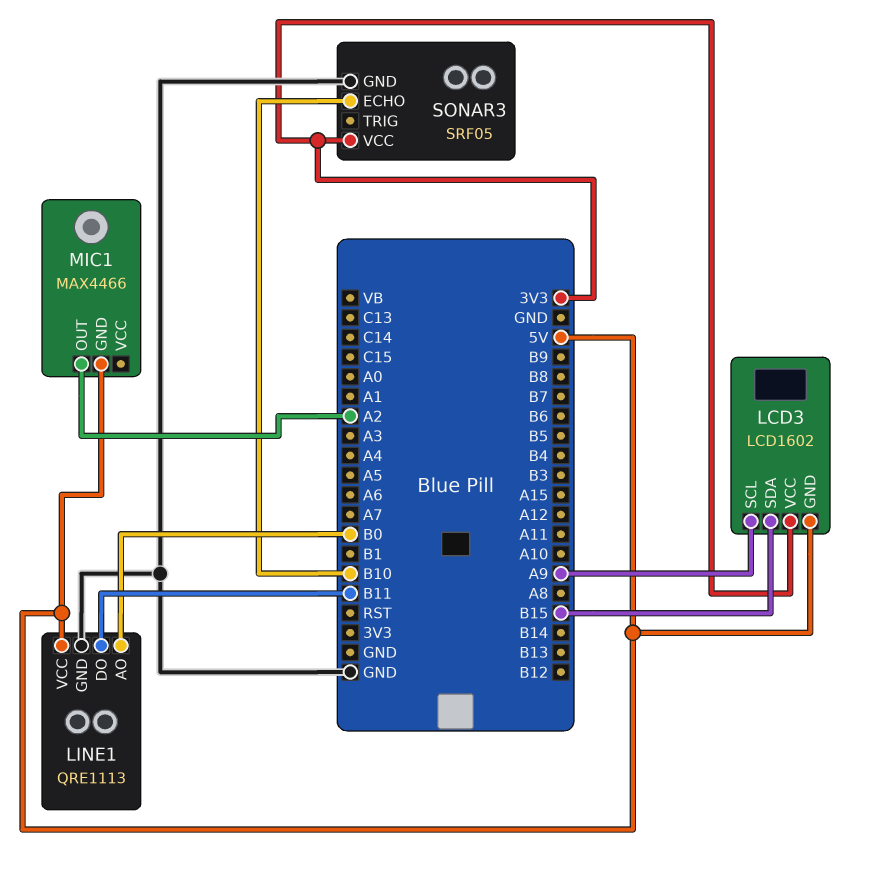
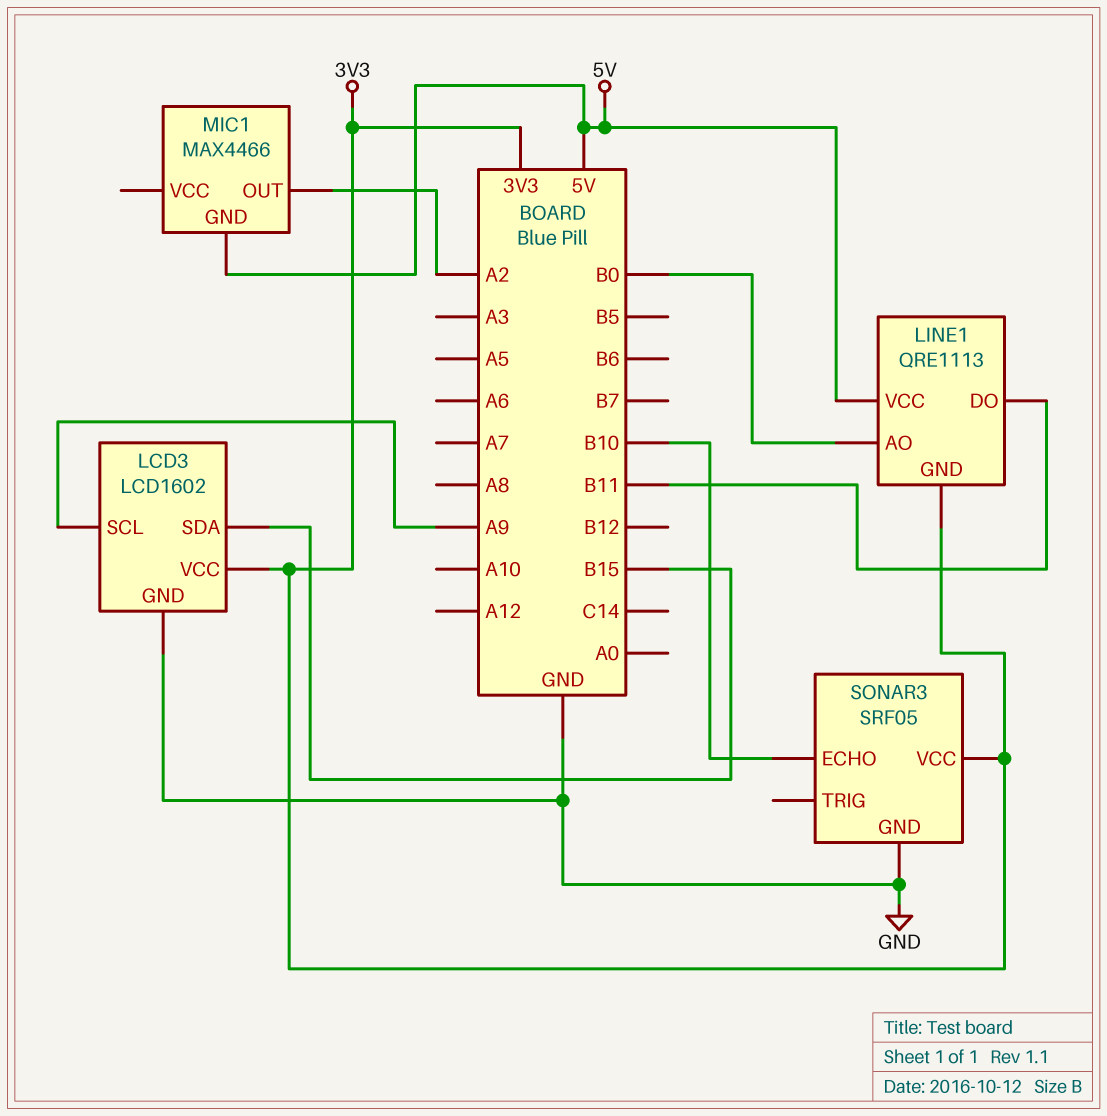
LCD3 pin GND: 5V -> GND
LINE1 pin GND: GND -> 3V3

